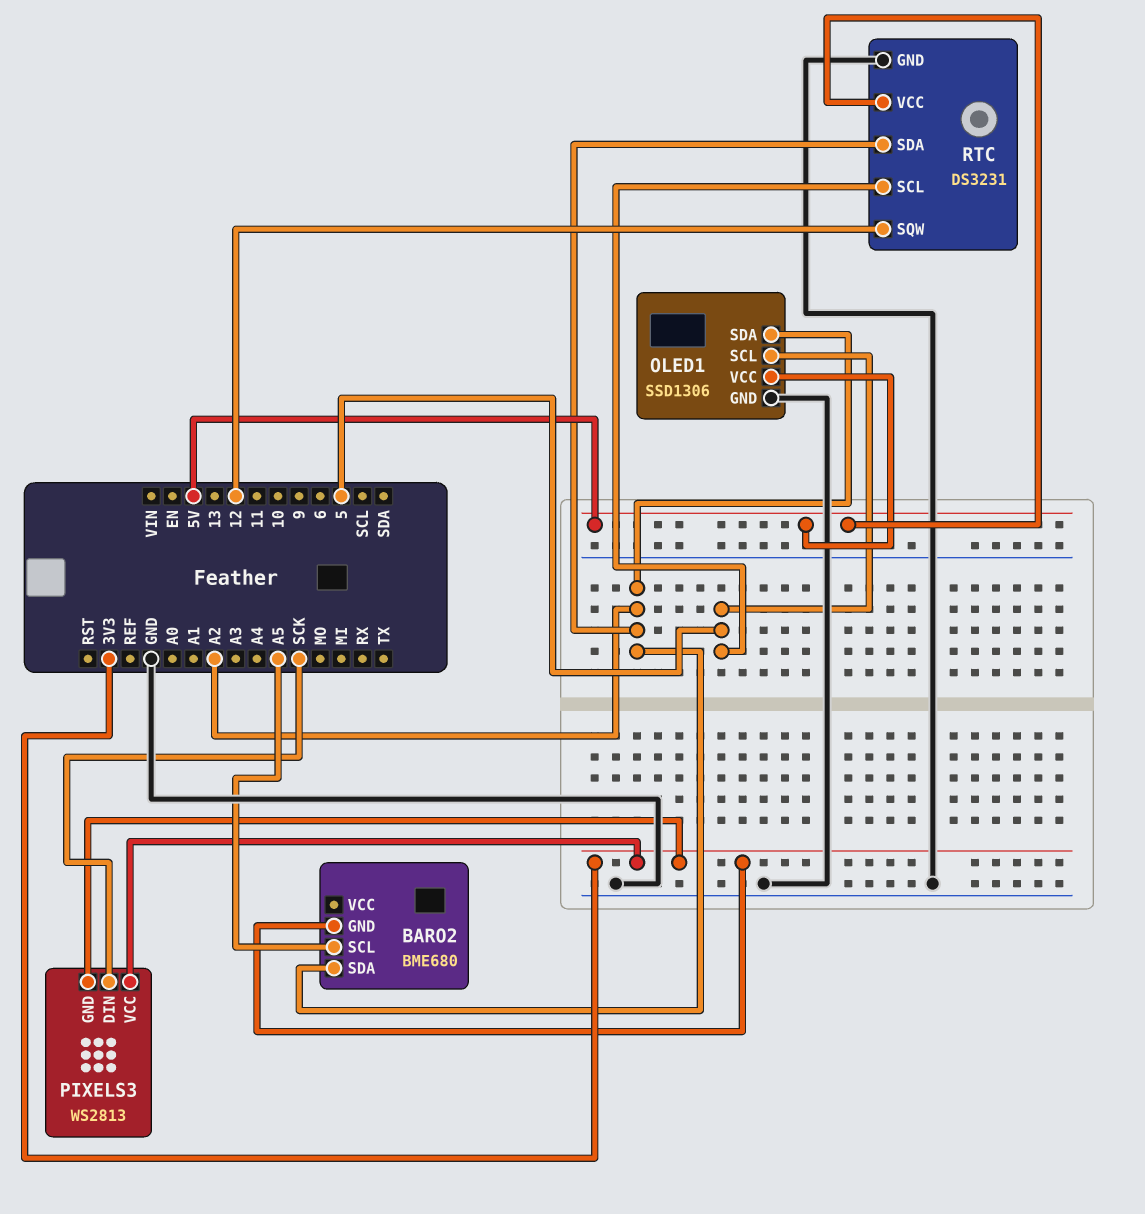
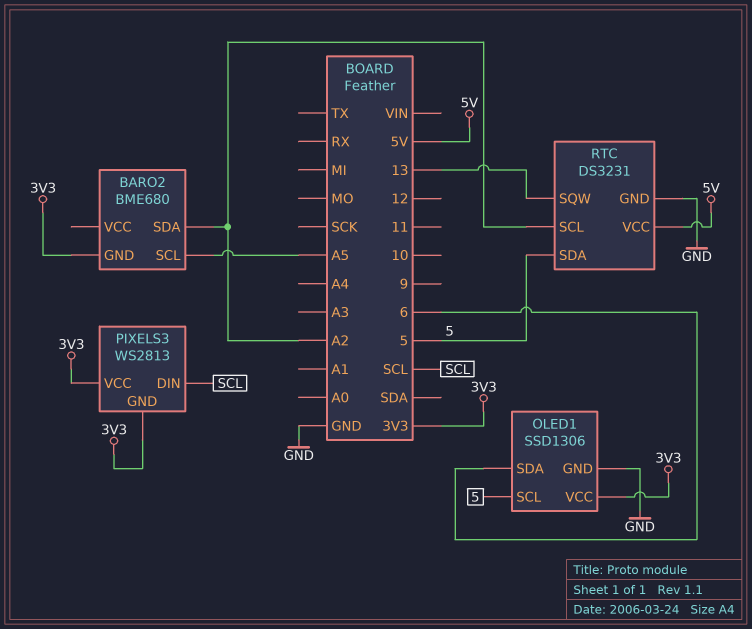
OLED1 pin SDA: A2 -> 6
OLED1 pin VCC: 5V -> 3V3
PIXELS3 pin DIN: SCK -> SCL
RTC pin SCL: 5 -> A2
RTC pin SDA: A2 -> 5
RTC pin SQW: 12 -> 13

